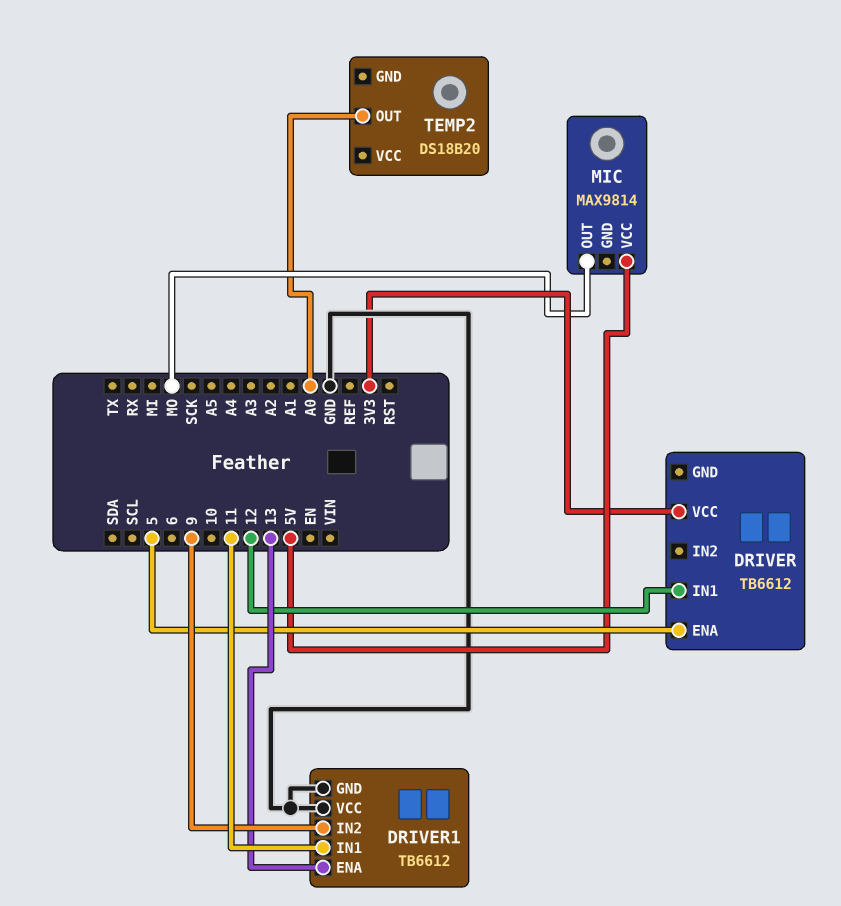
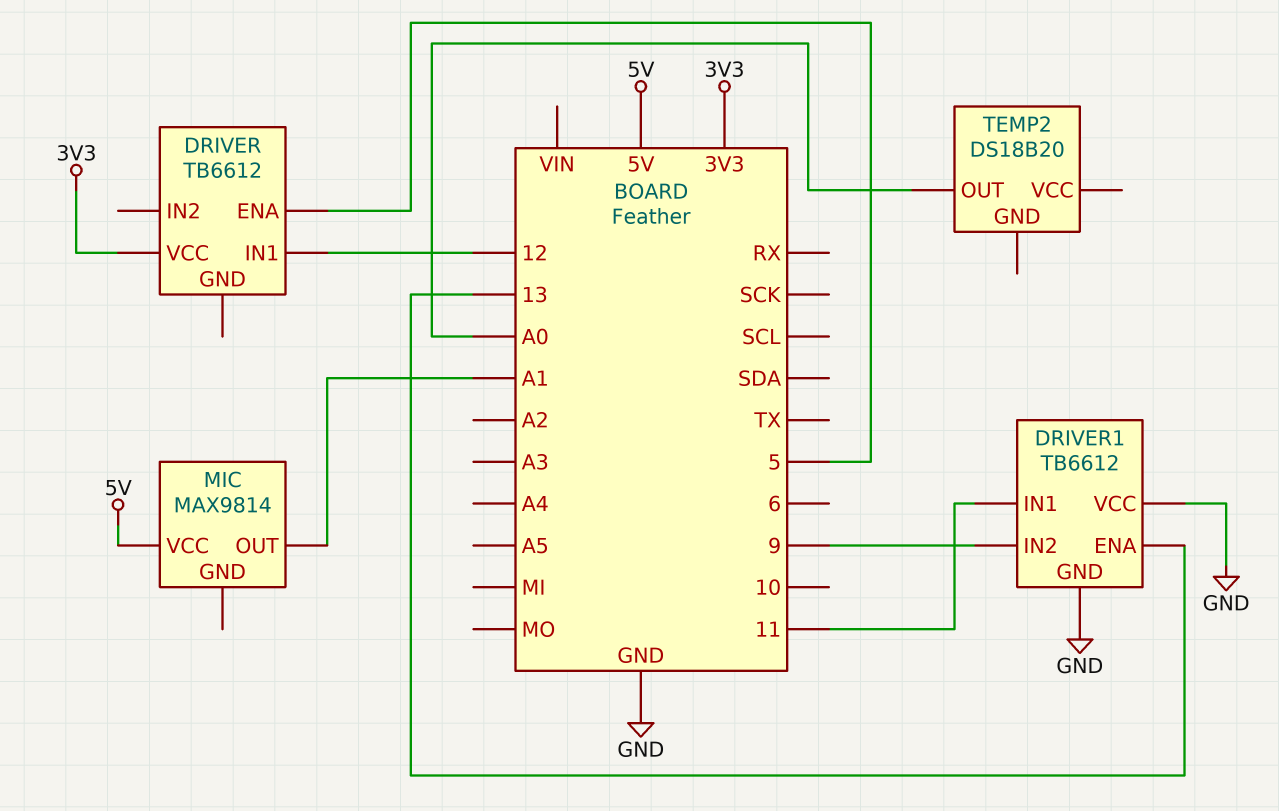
MIC pin OUT: MO -> A1

